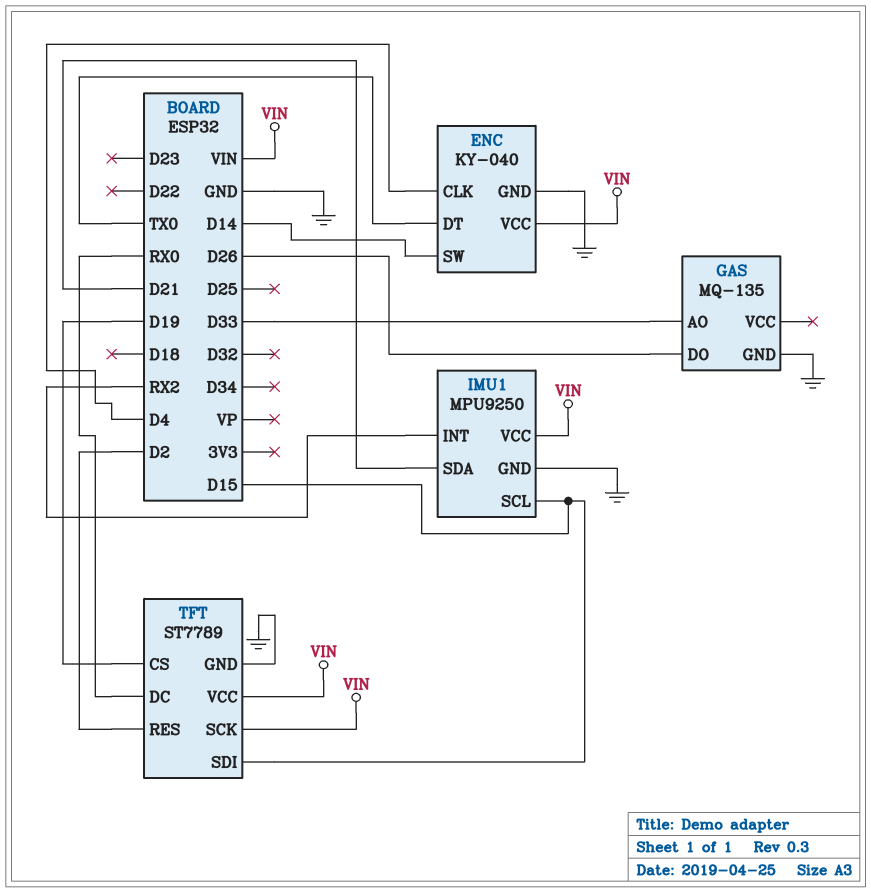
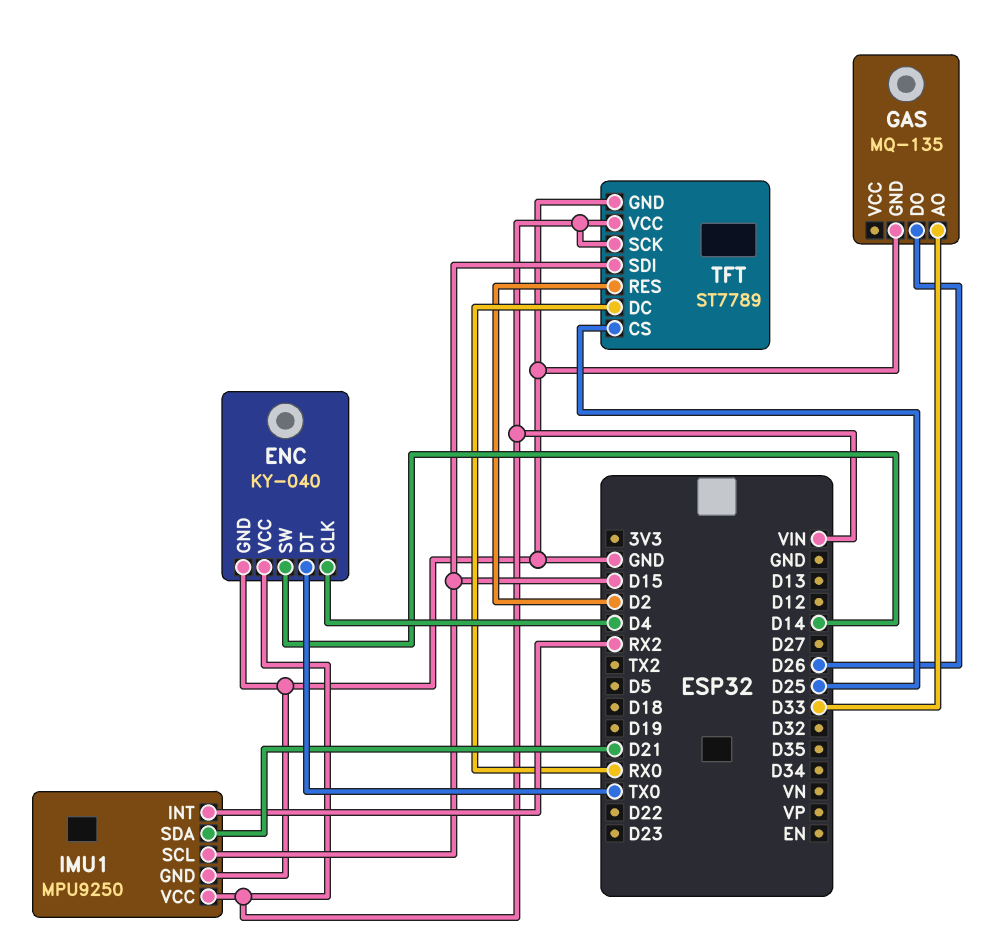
TFT pin CS: D19 -> D25

